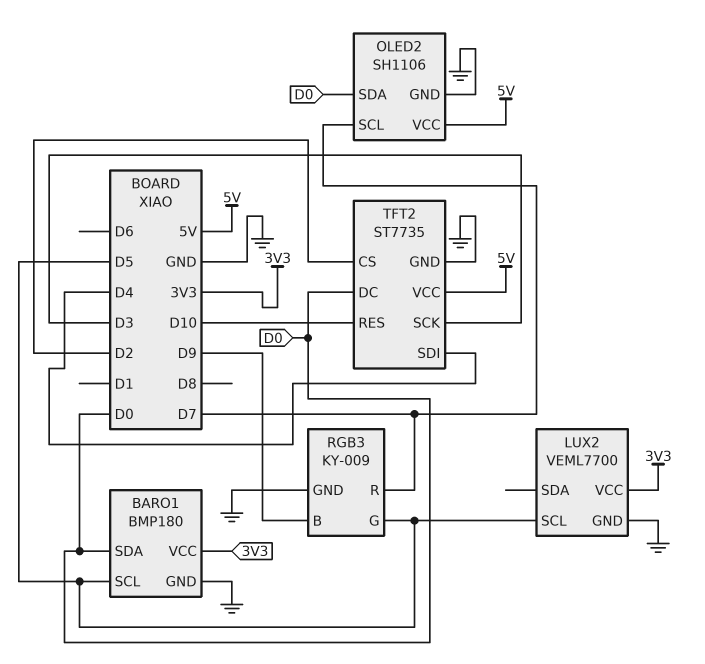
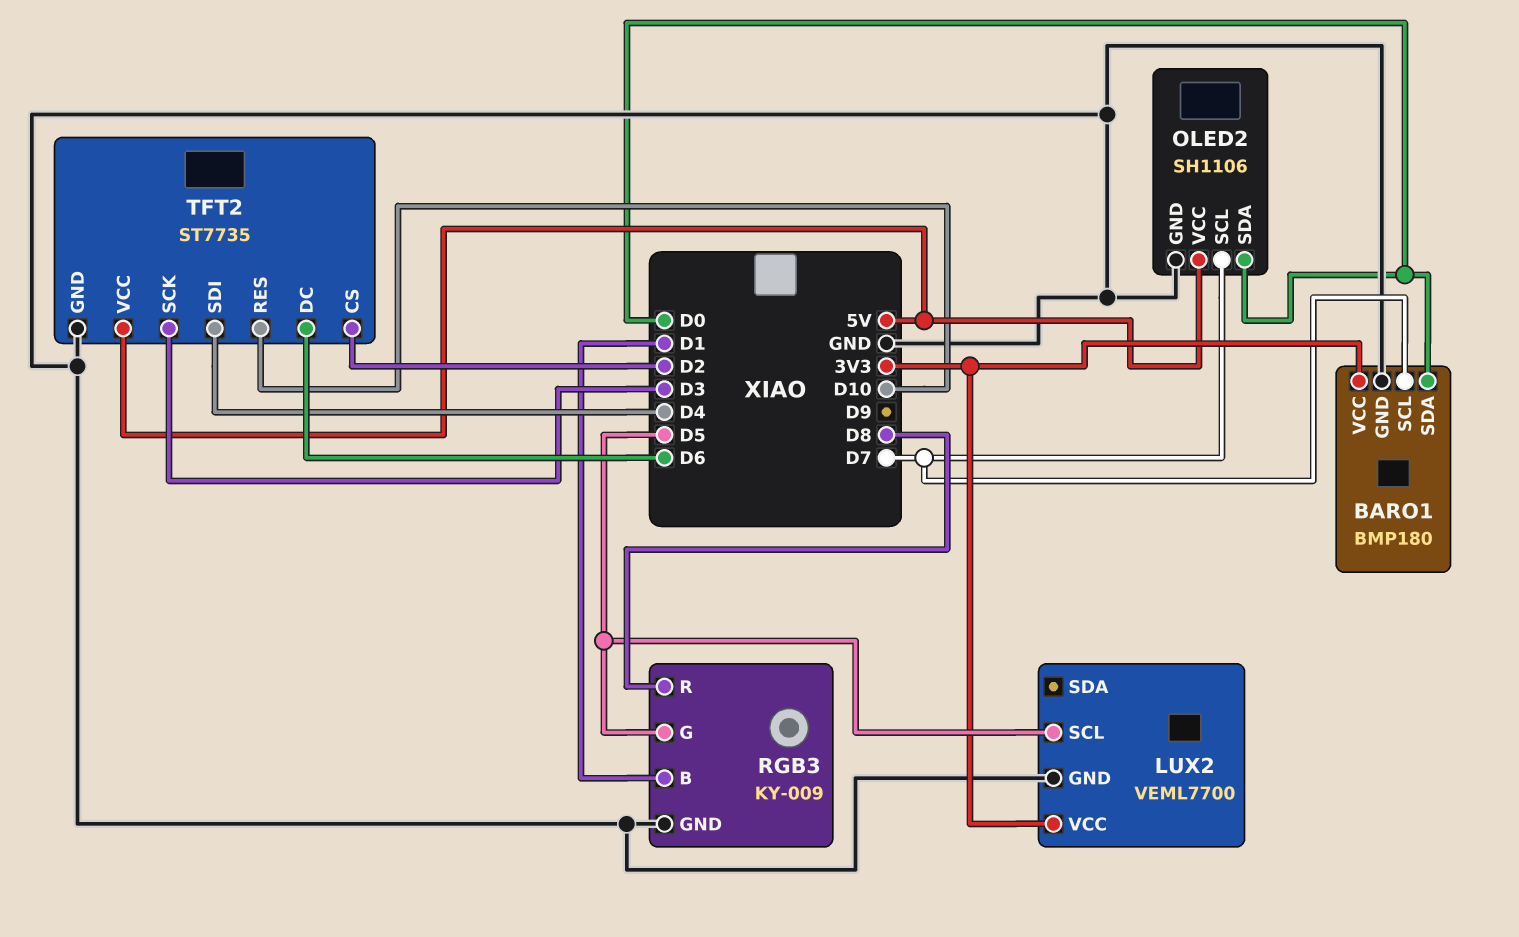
BARO1 pin SCL: D5 -> D7
RGB3 pin B: D9 -> D1
RGB3 pin R: D7 -> D8
TFT2 pin DC: D0 -> D6

